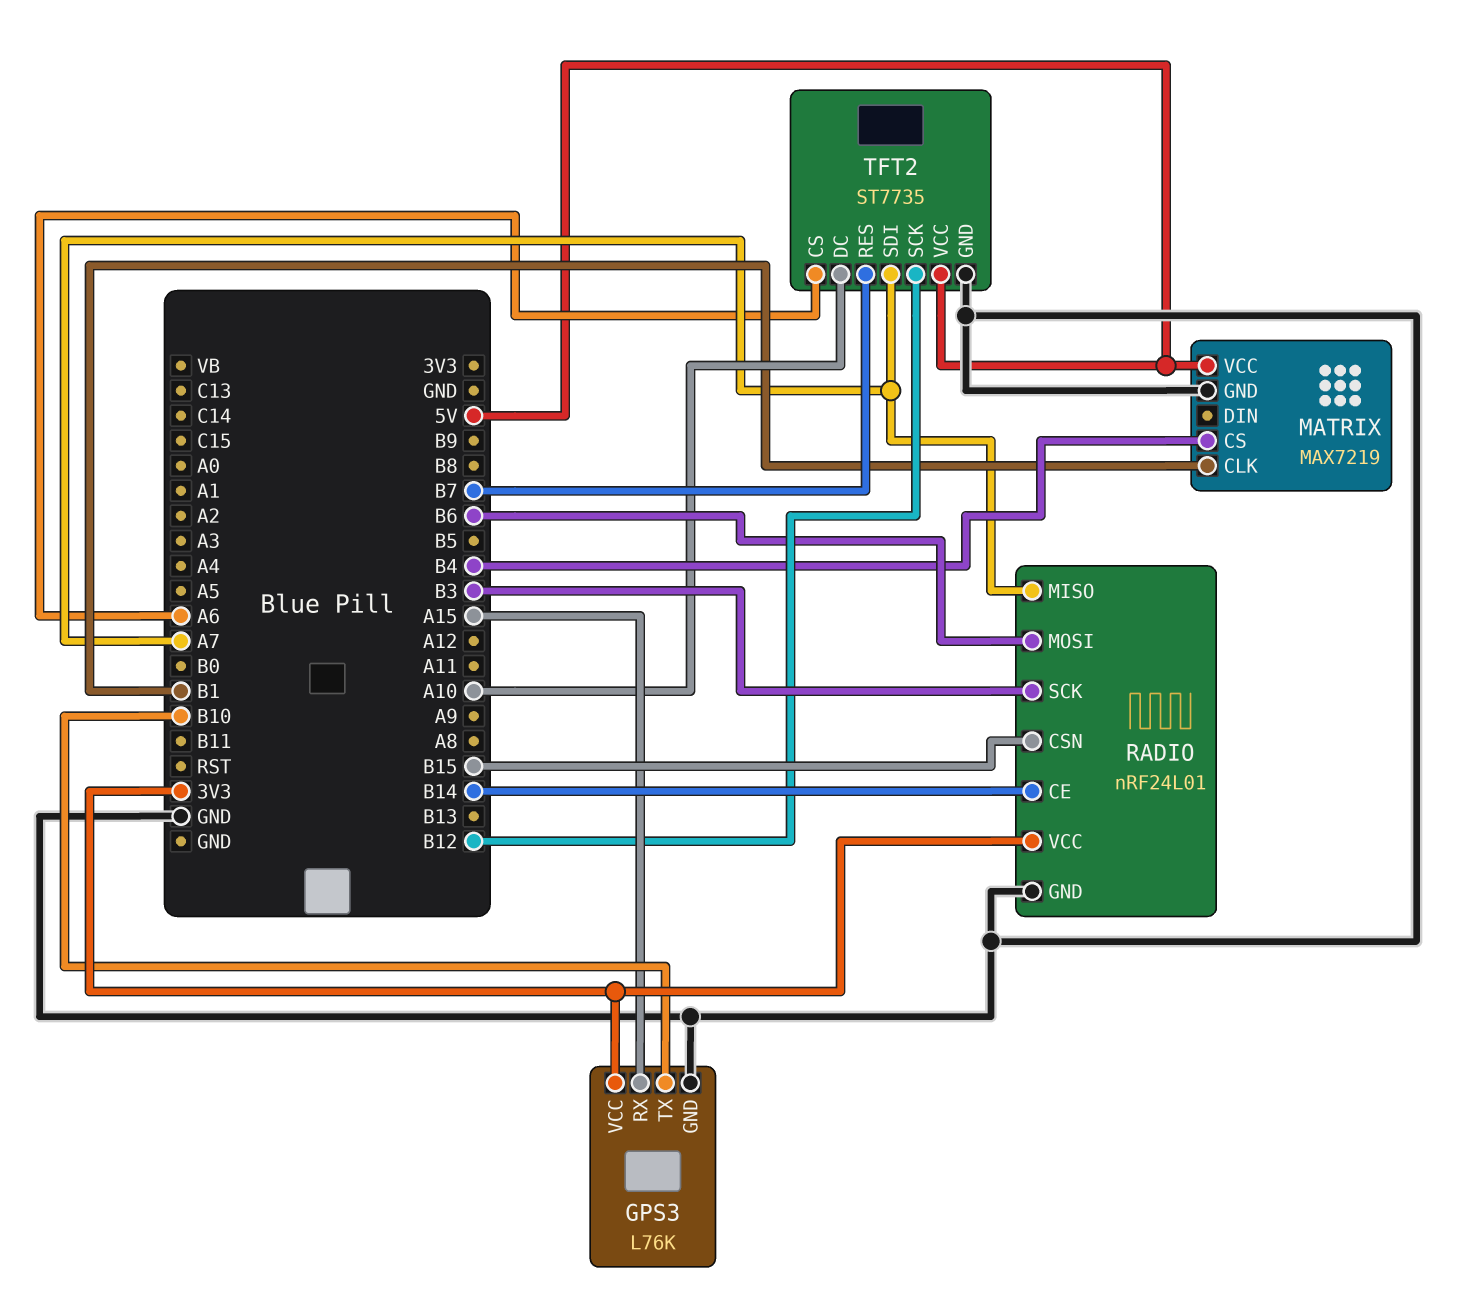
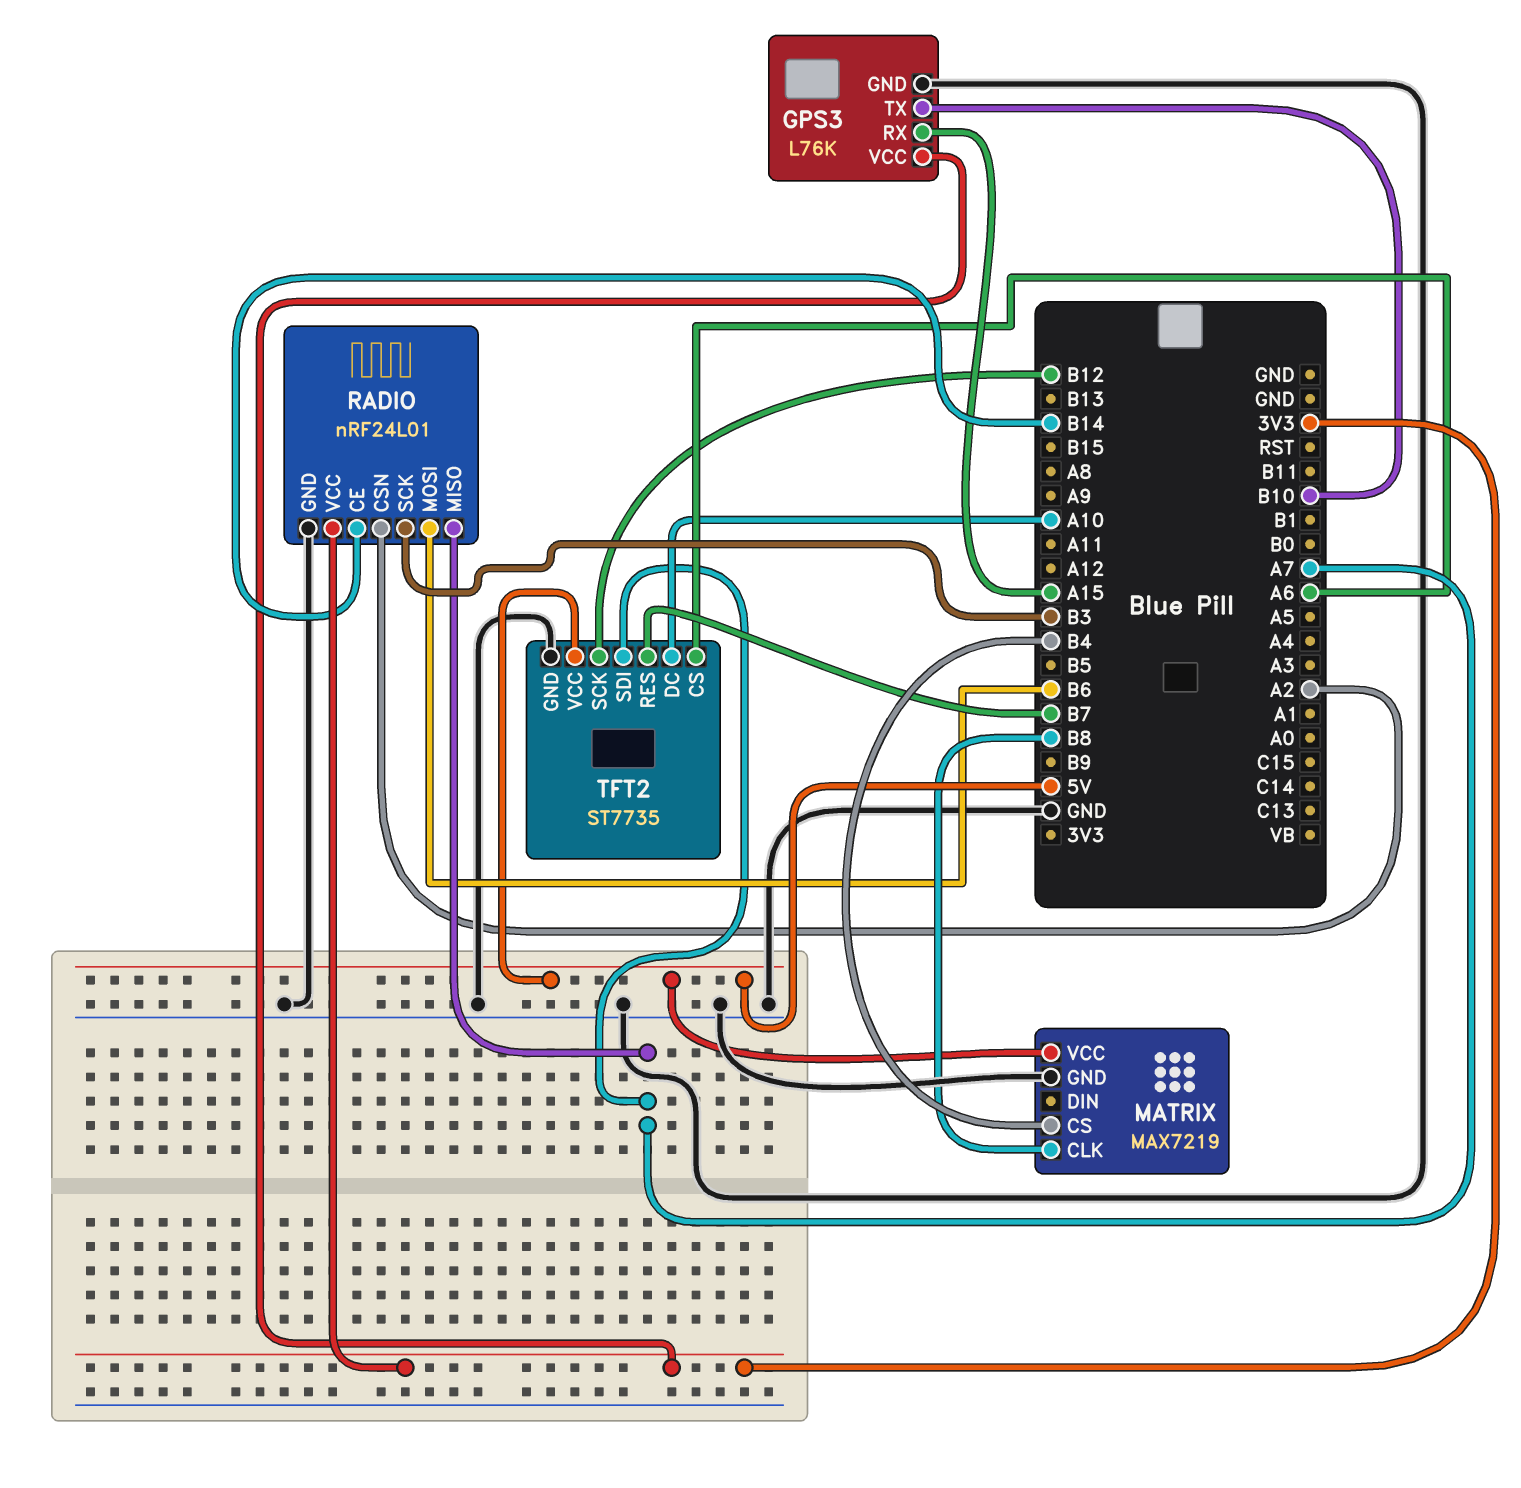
MATRIX pin CLK: B1 -> B8
RADIO pin CSN: B15 -> A2

